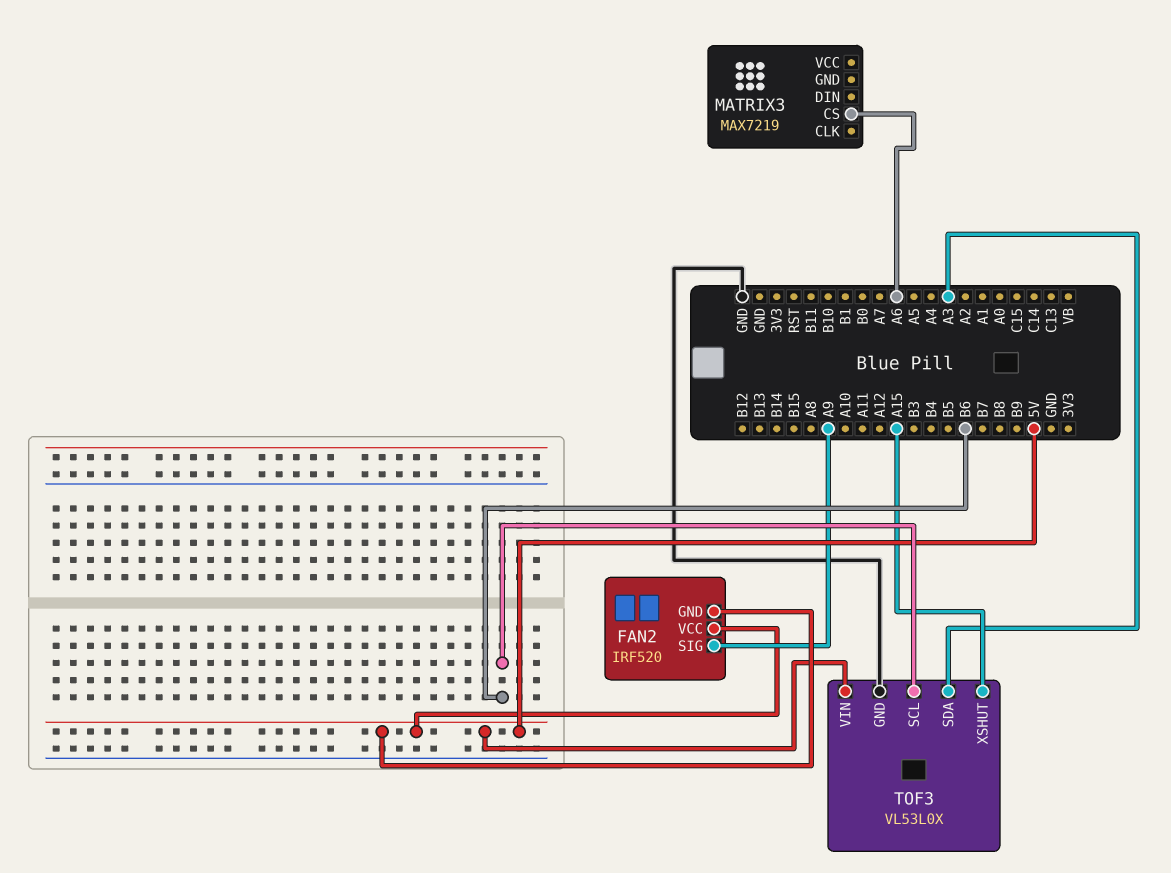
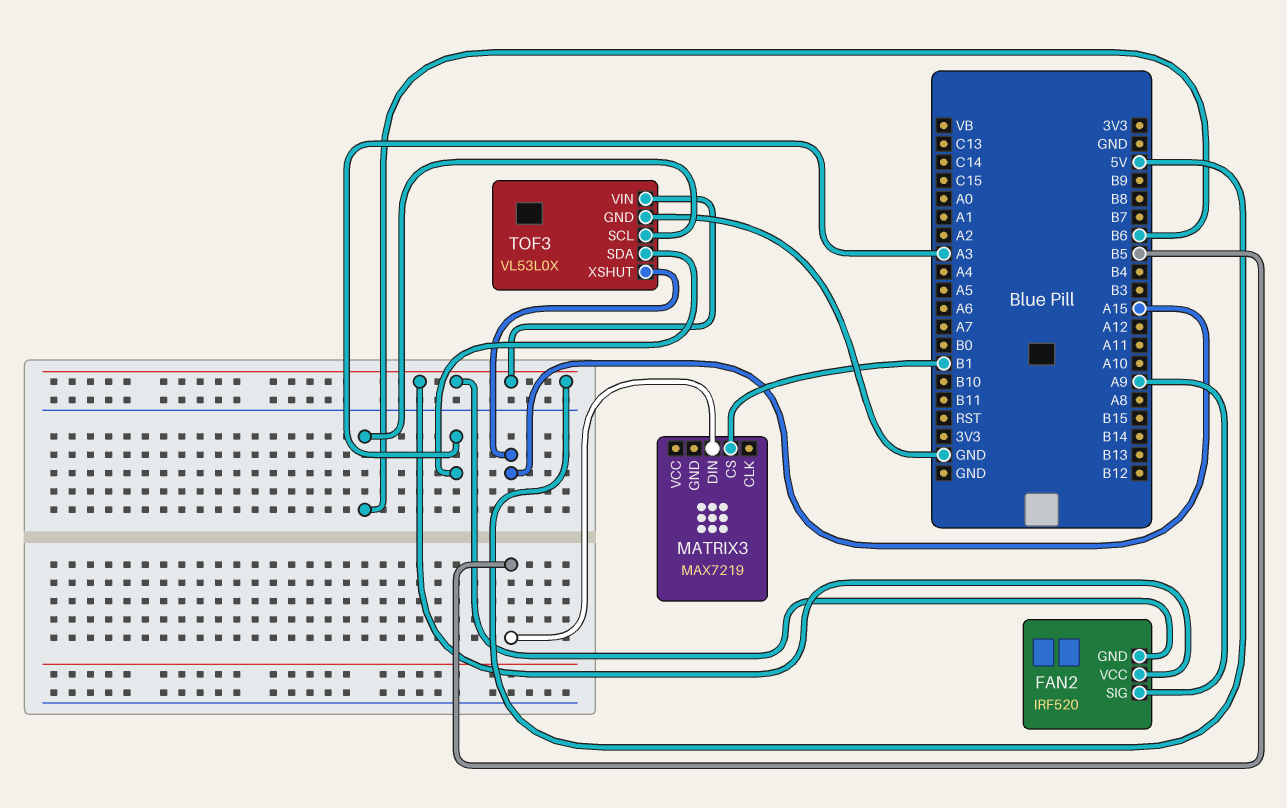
MATRIX3 pin CS: A6 -> B1
MATRIX3 pin DIN: none -> B5

